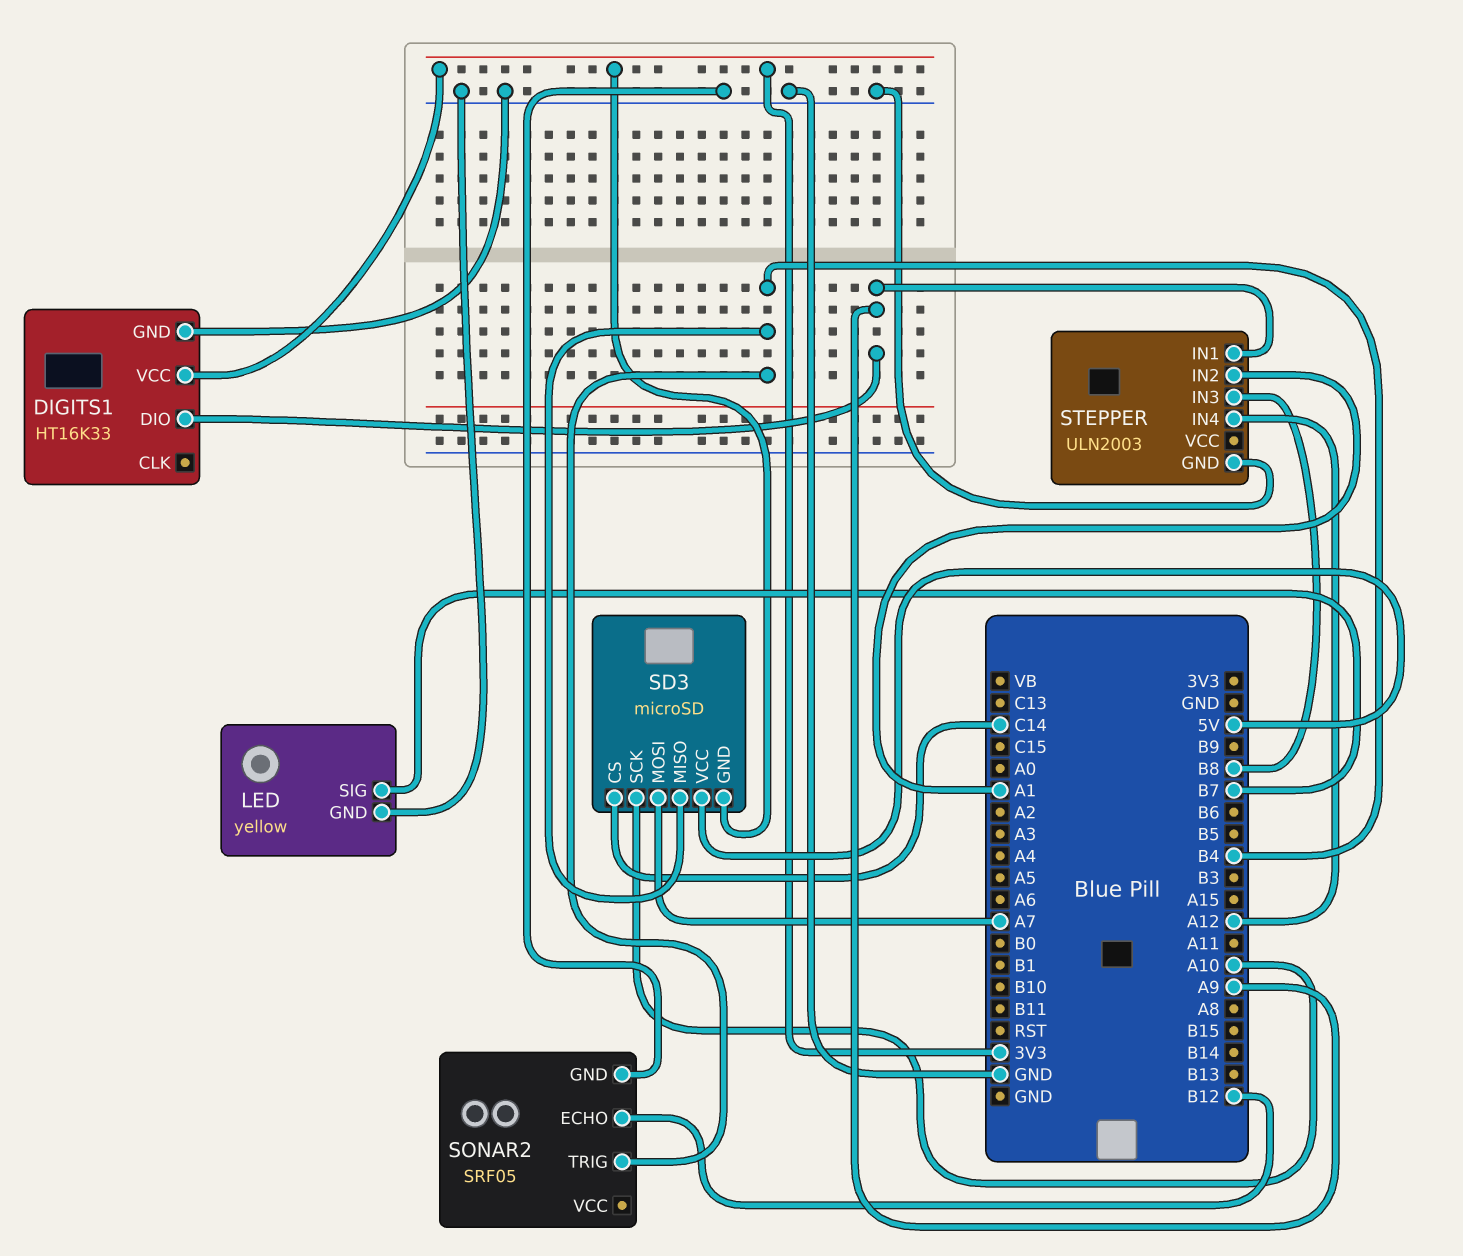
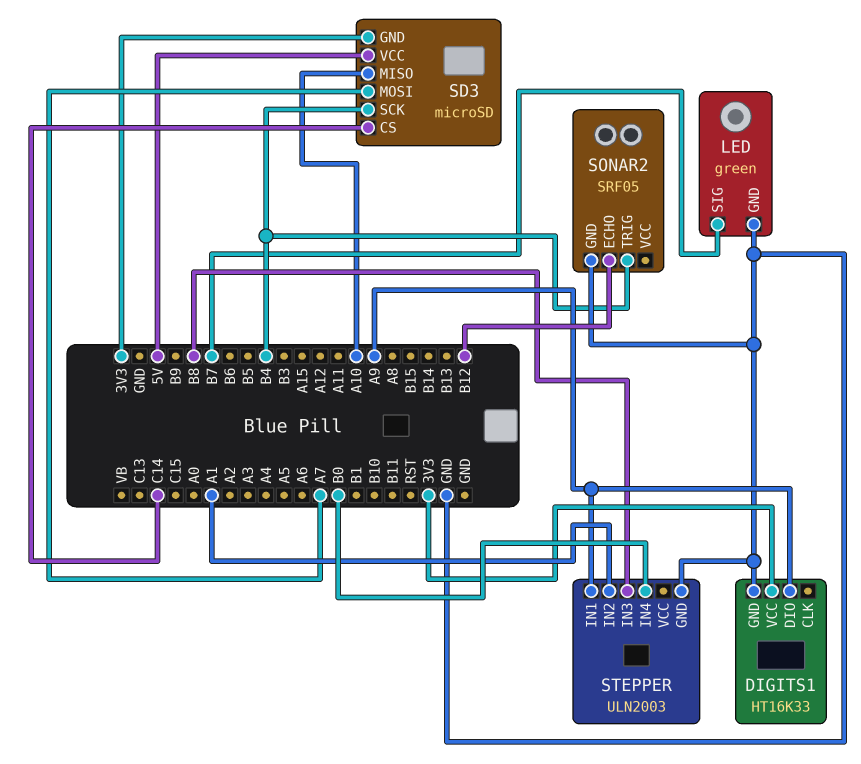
LED: yellow -> green
SD3 pin MISO: B4 -> A10
SD3 pin SCK: A10 -> B4
STEPPER pin IN4: A12 -> B0

